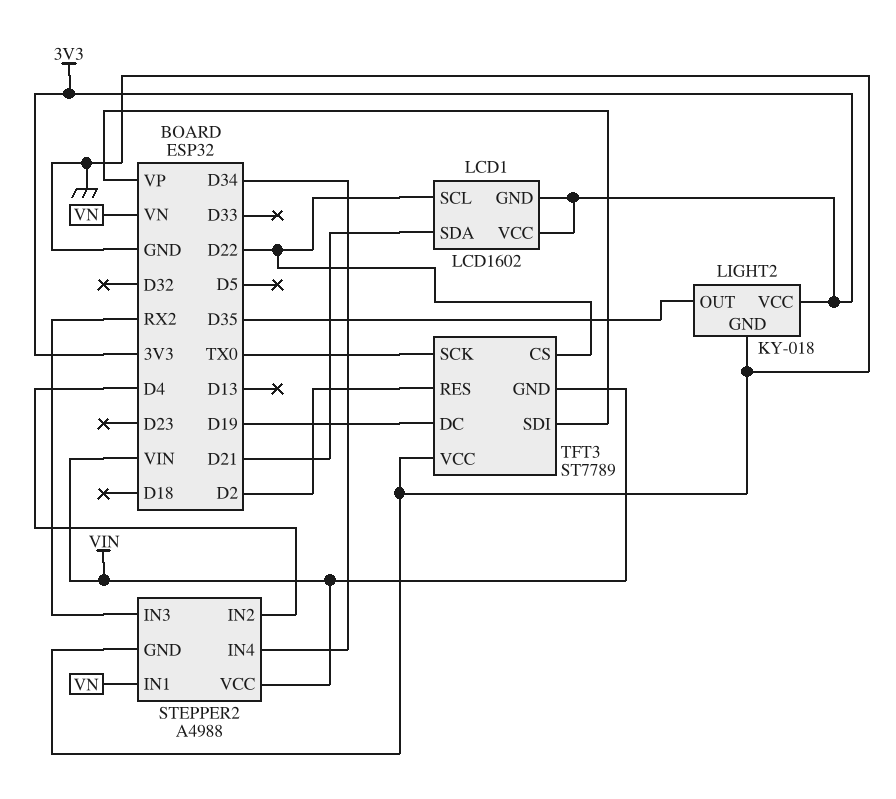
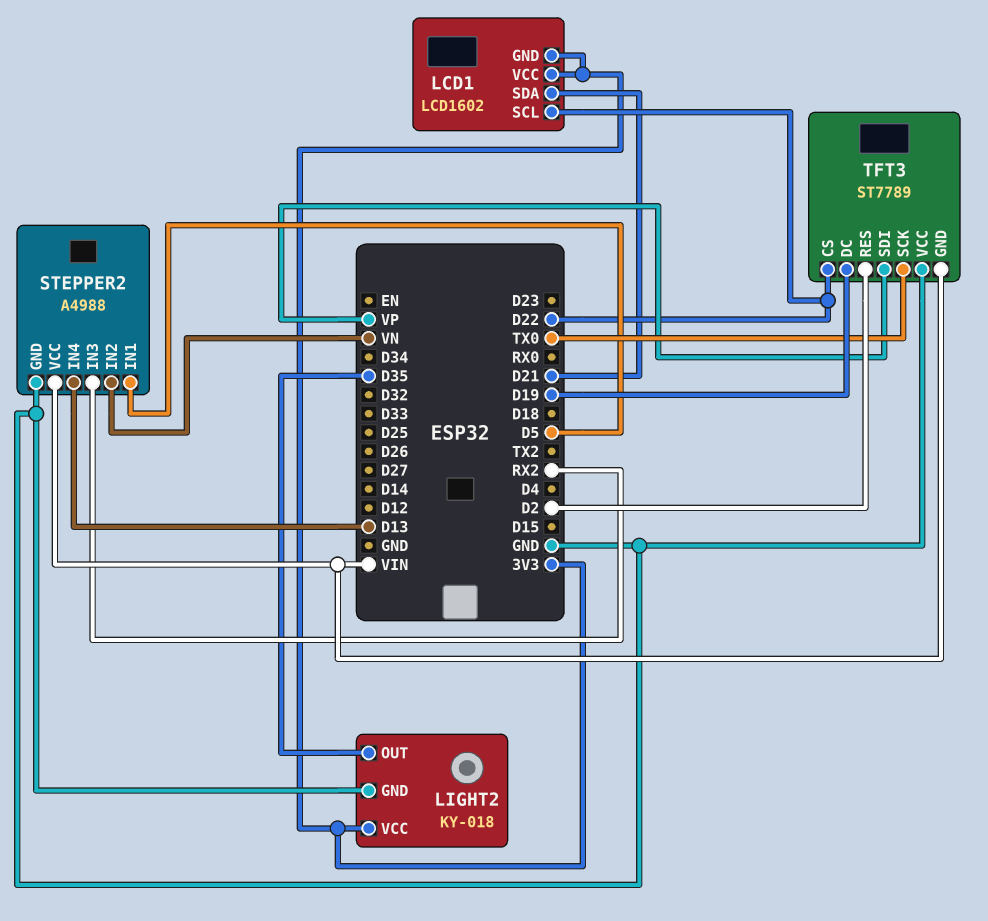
STEPPER2 pin IN1: VN -> D5
STEPPER2 pin IN2: D4 -> VN
STEPPER2 pin IN4: D34 -> D13

